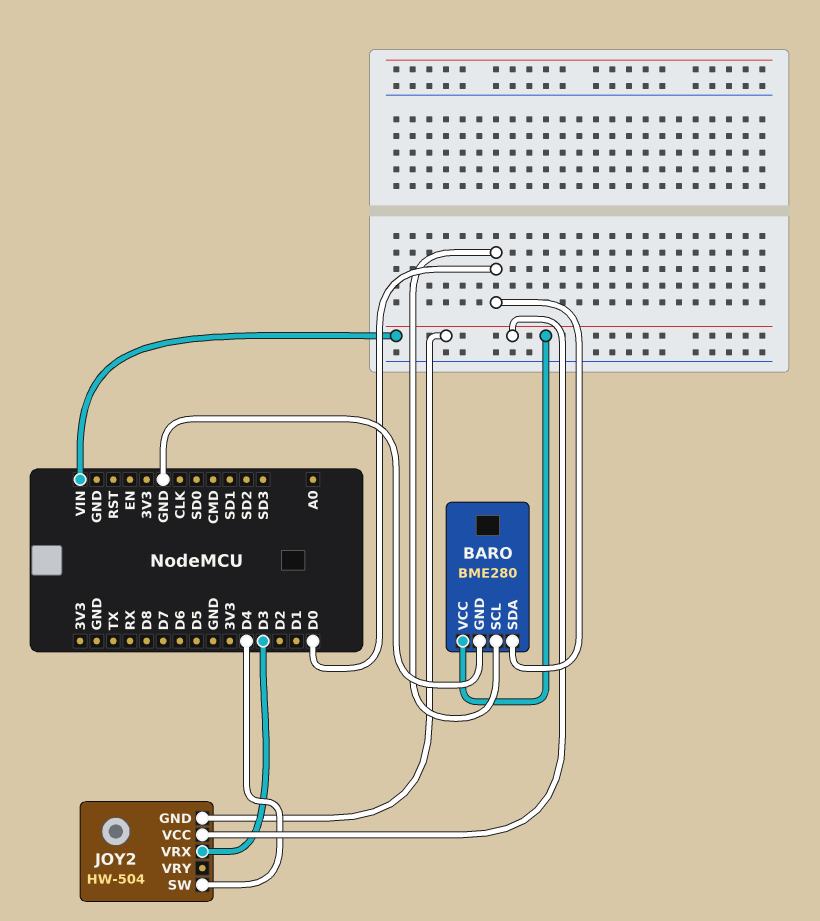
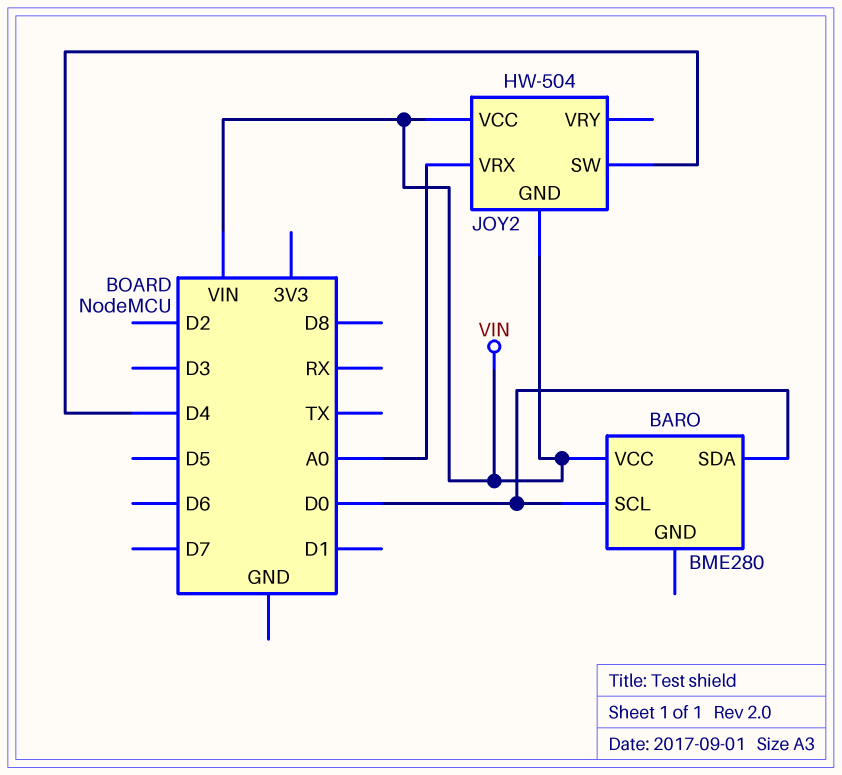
BARO pin GND: GND -> none
JOY2 pin VRX: D3 -> A0

